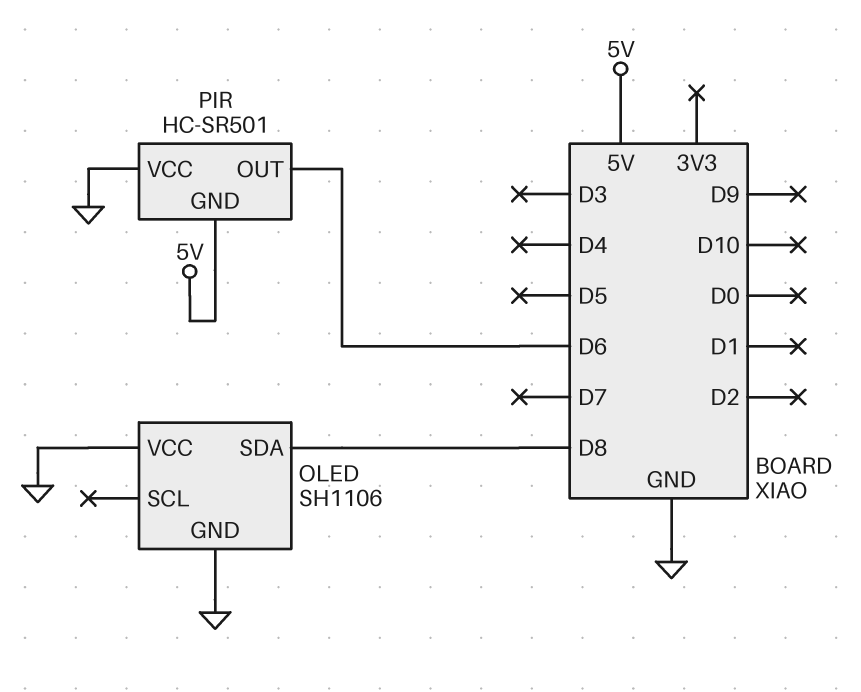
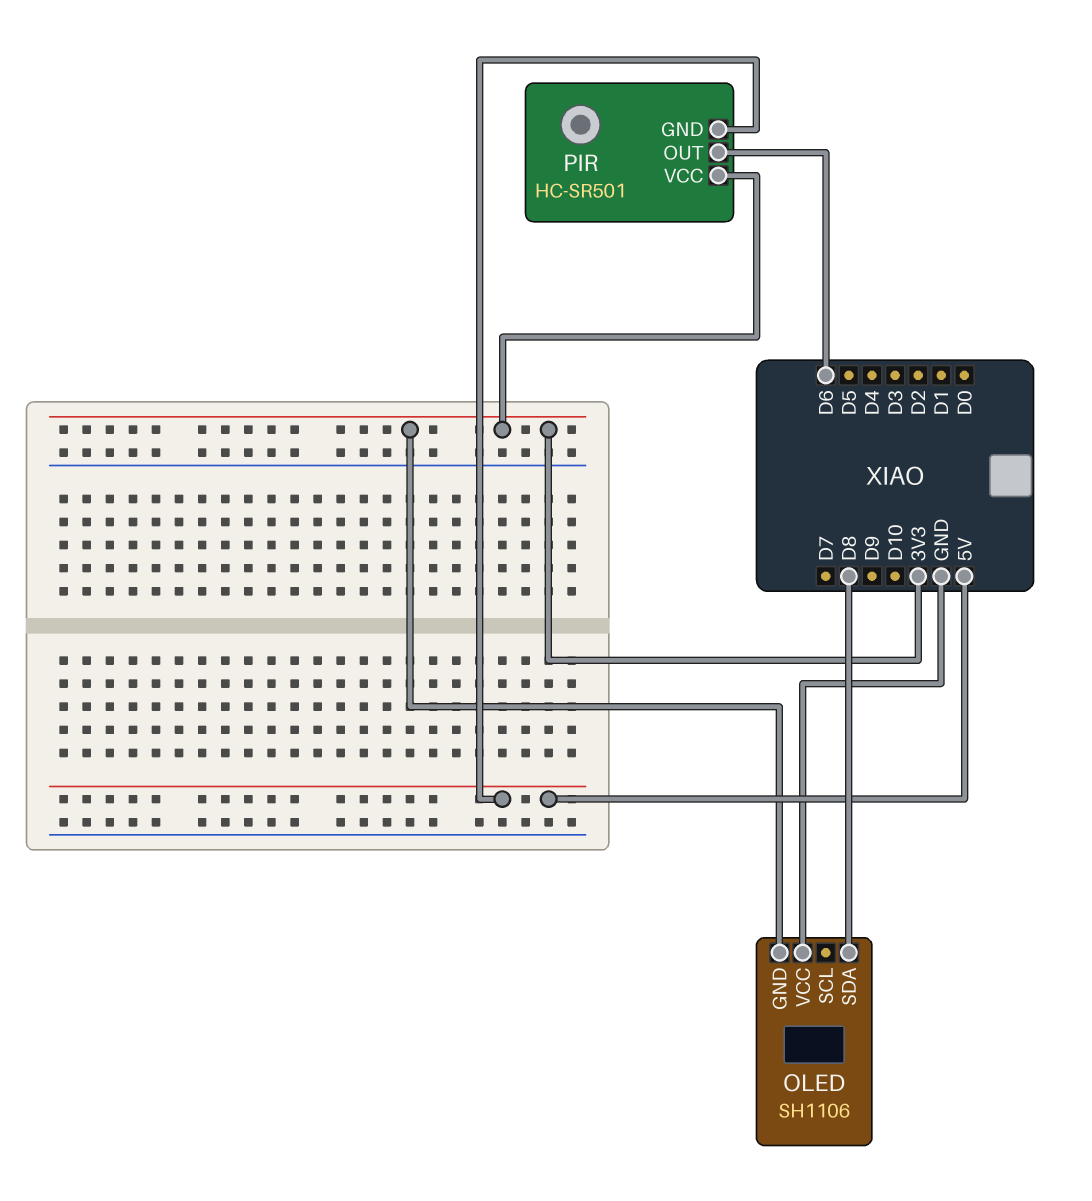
OLED pin GND: GND -> 3V3
PIR pin VCC: GND -> 3V3

